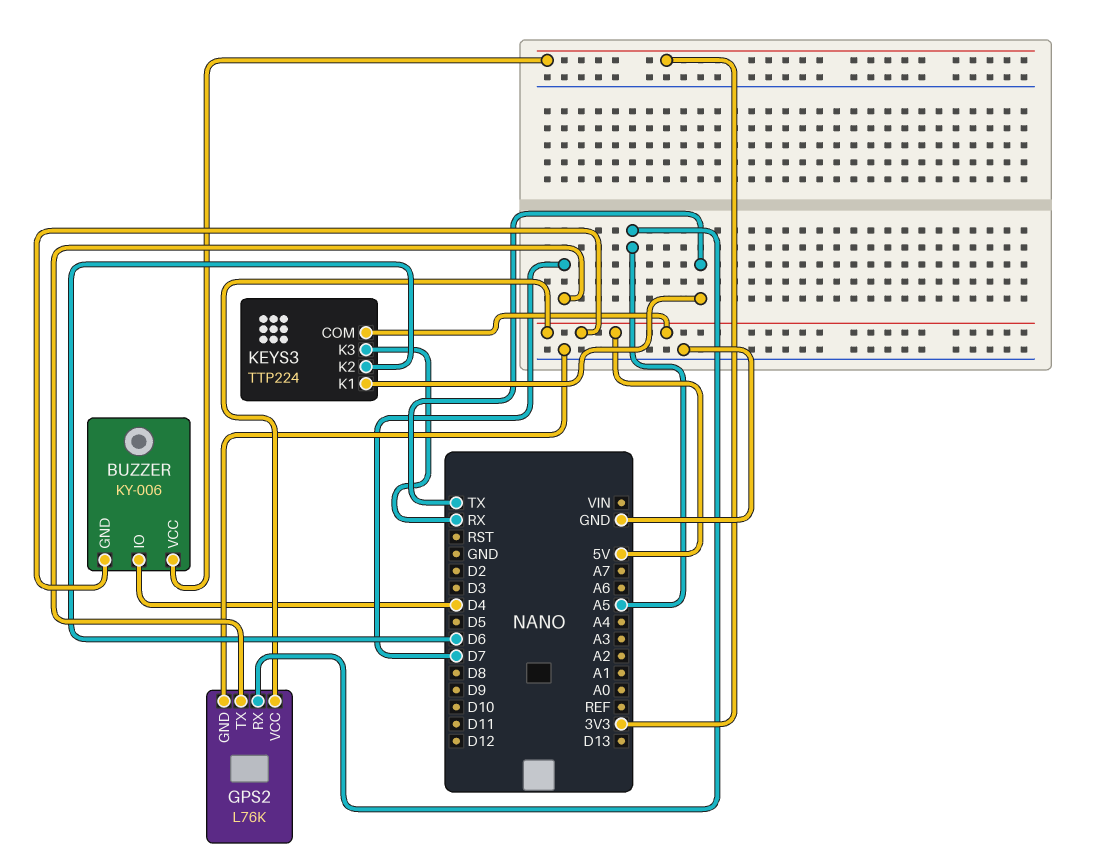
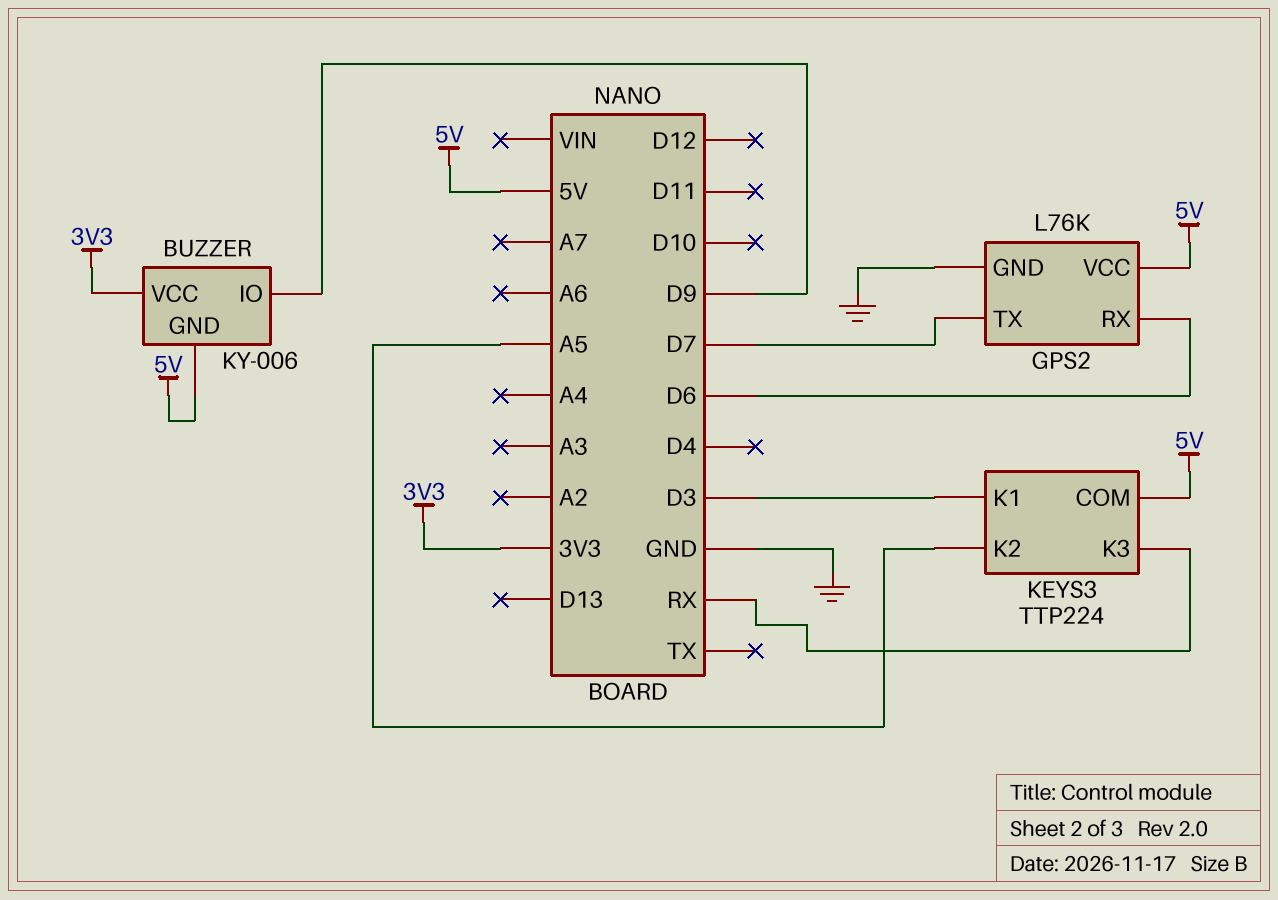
BUZZER pin IO: D4 -> D9
GPS2 pin RX: A5 -> D6
KEYS3 pin K1: TX -> D3
KEYS3 pin K2: D6 -> A5

